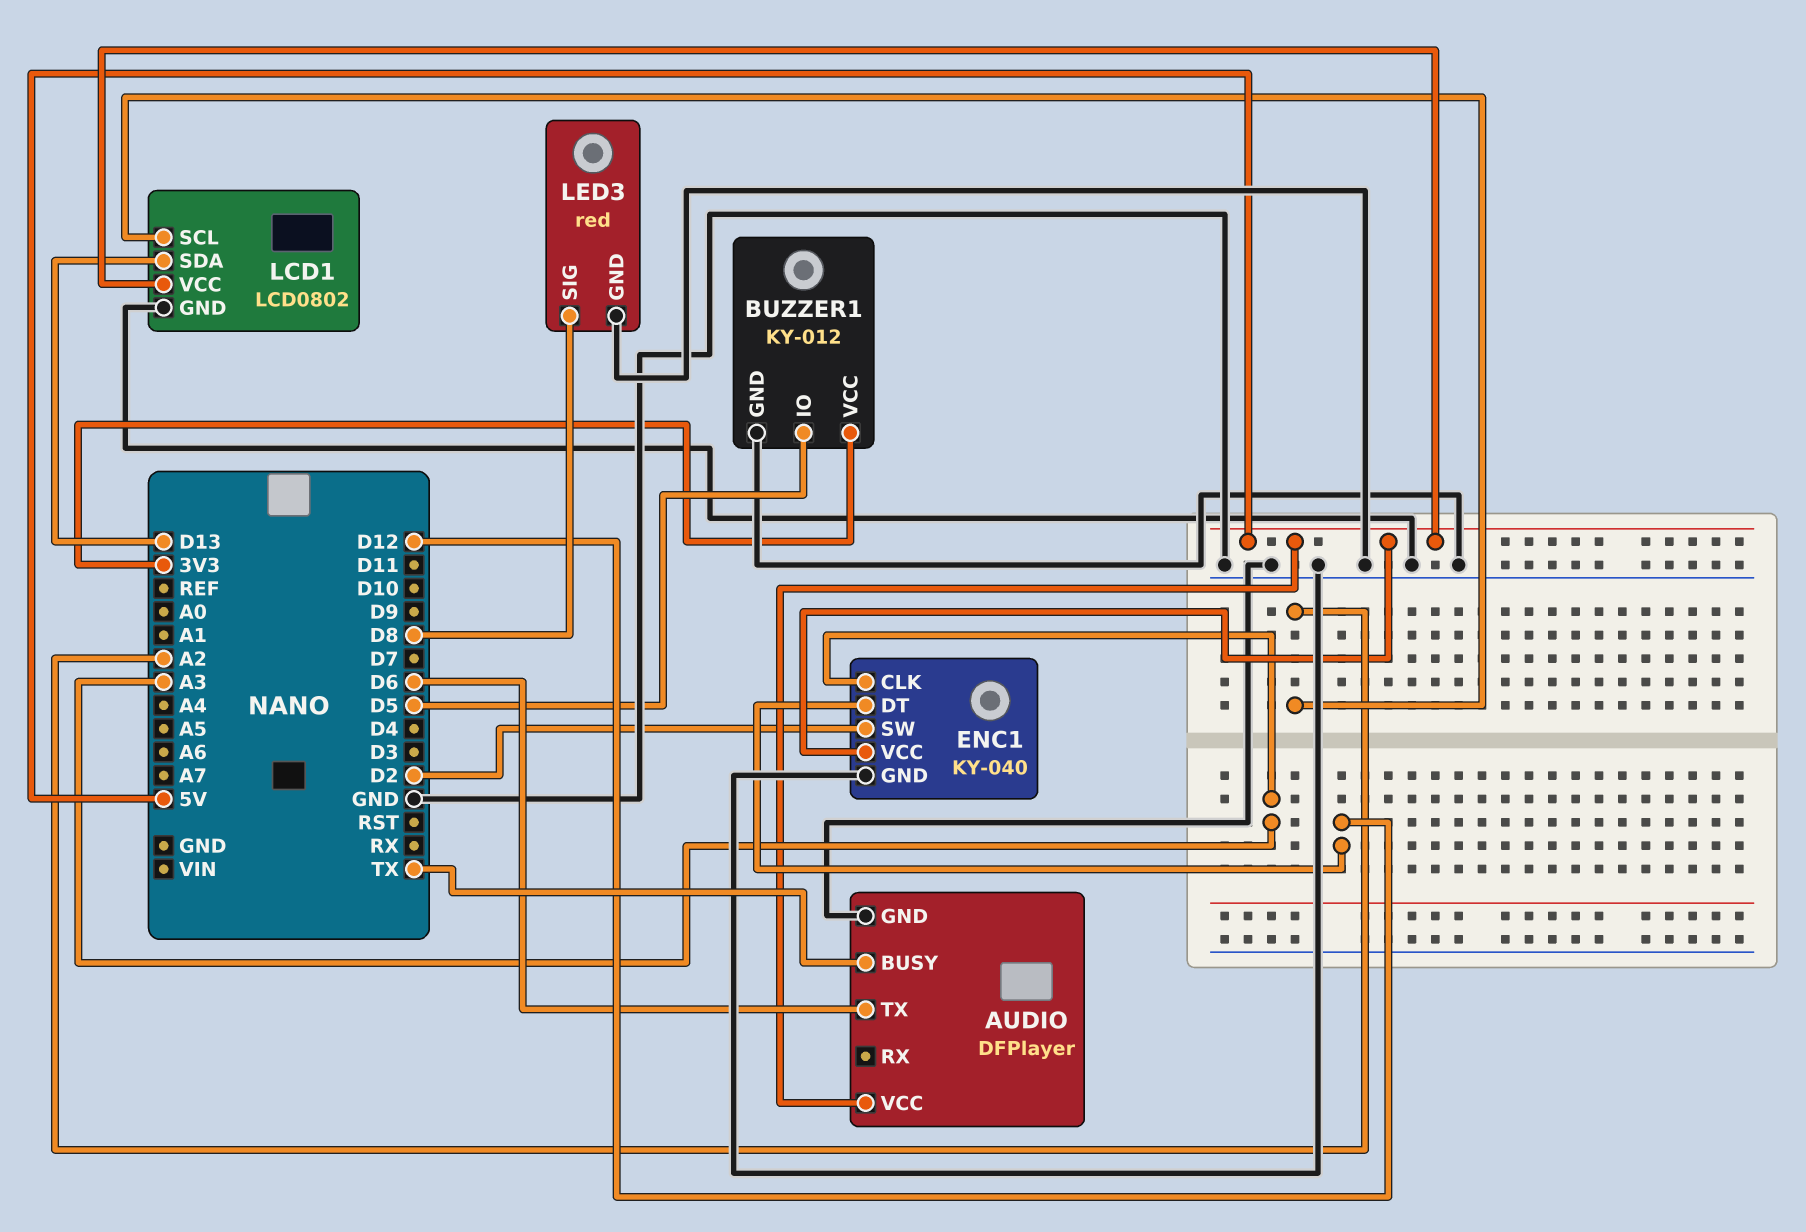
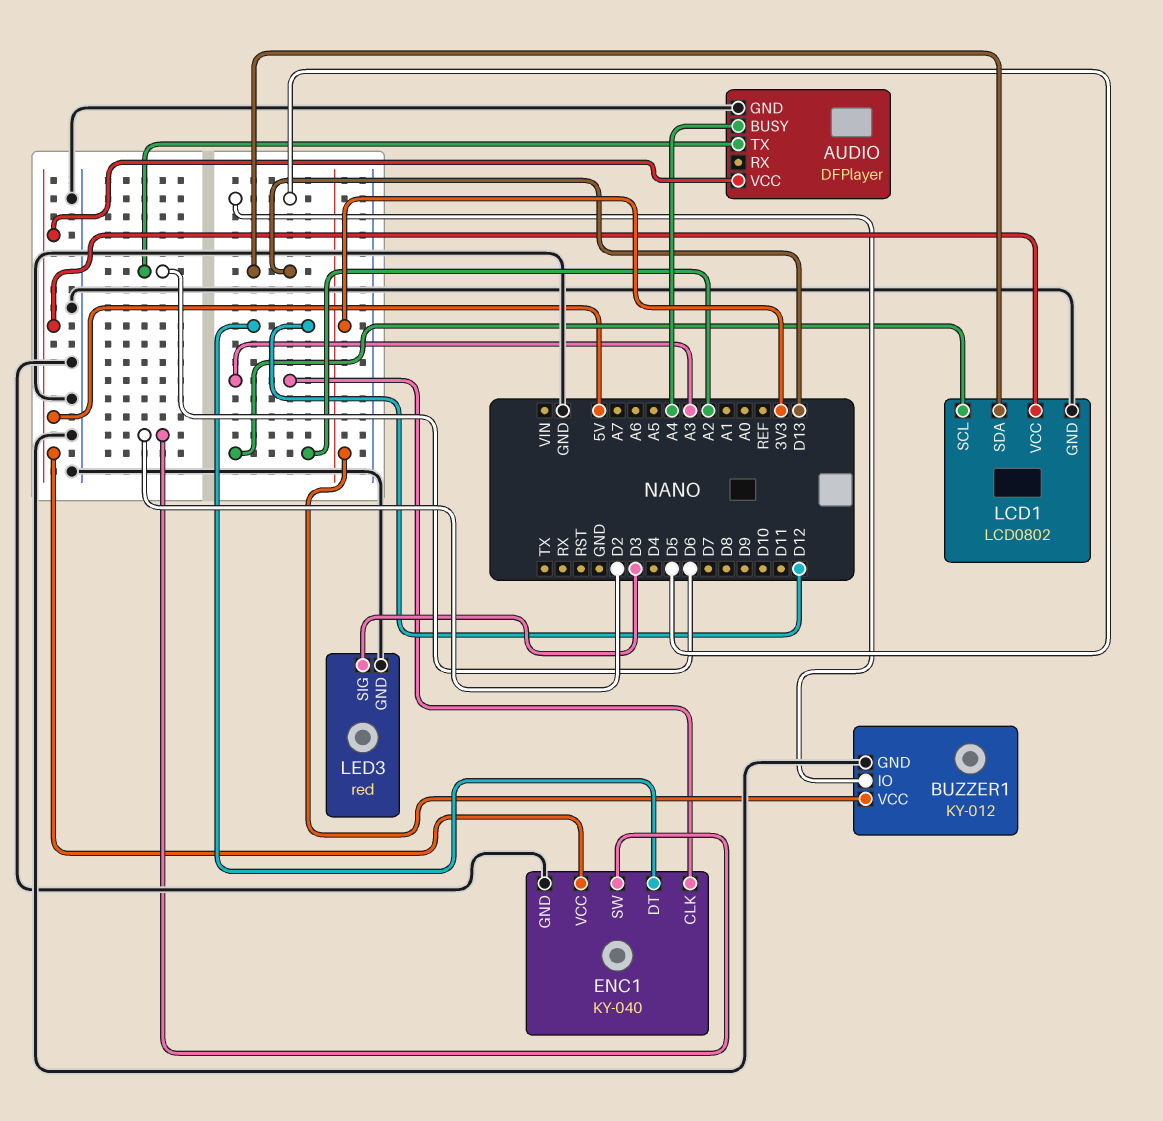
AUDIO pin BUSY: TX -> A4
LED3 pin SIG: D8 -> D3

